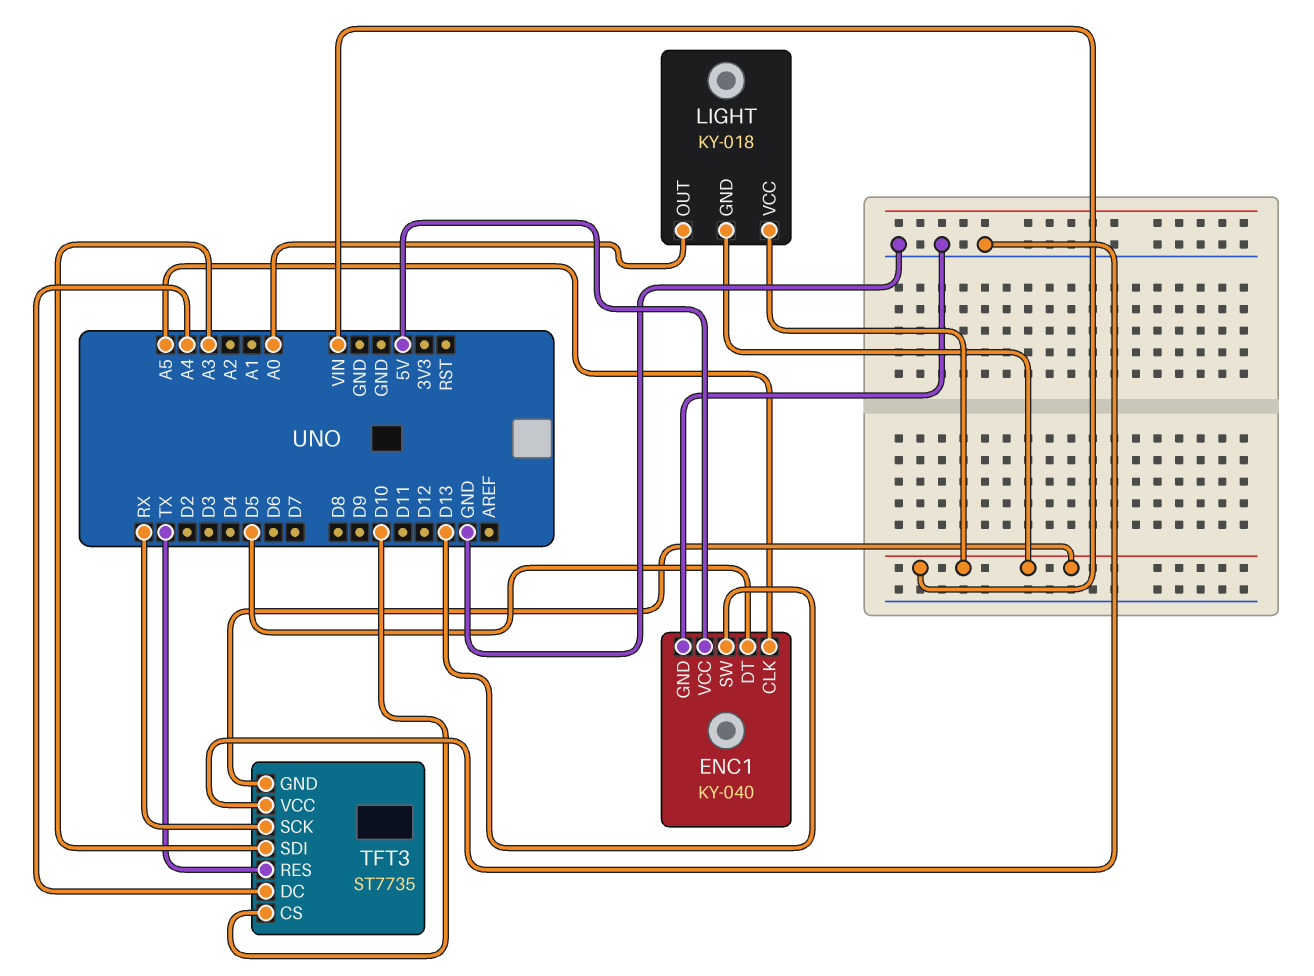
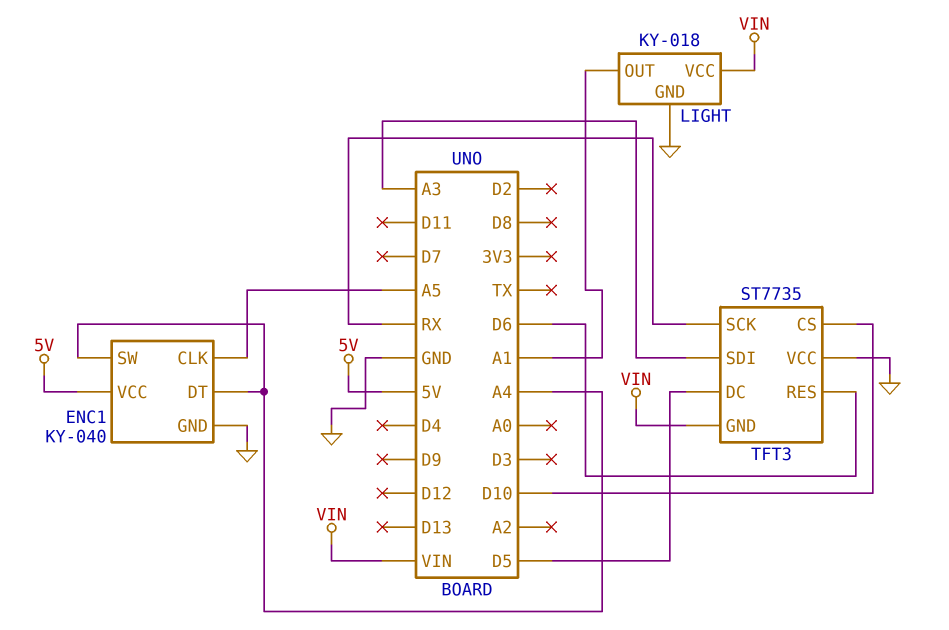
ENC1 pin DT: D5 -> A4
ENC1 pin SW: D13 -> A4
LIGHT pin GND: VIN -> GND
LIGHT pin OUT: A0 -> A1
TFT3 pin DC: A4 -> D5
TFT3 pin RES: TX -> D6

